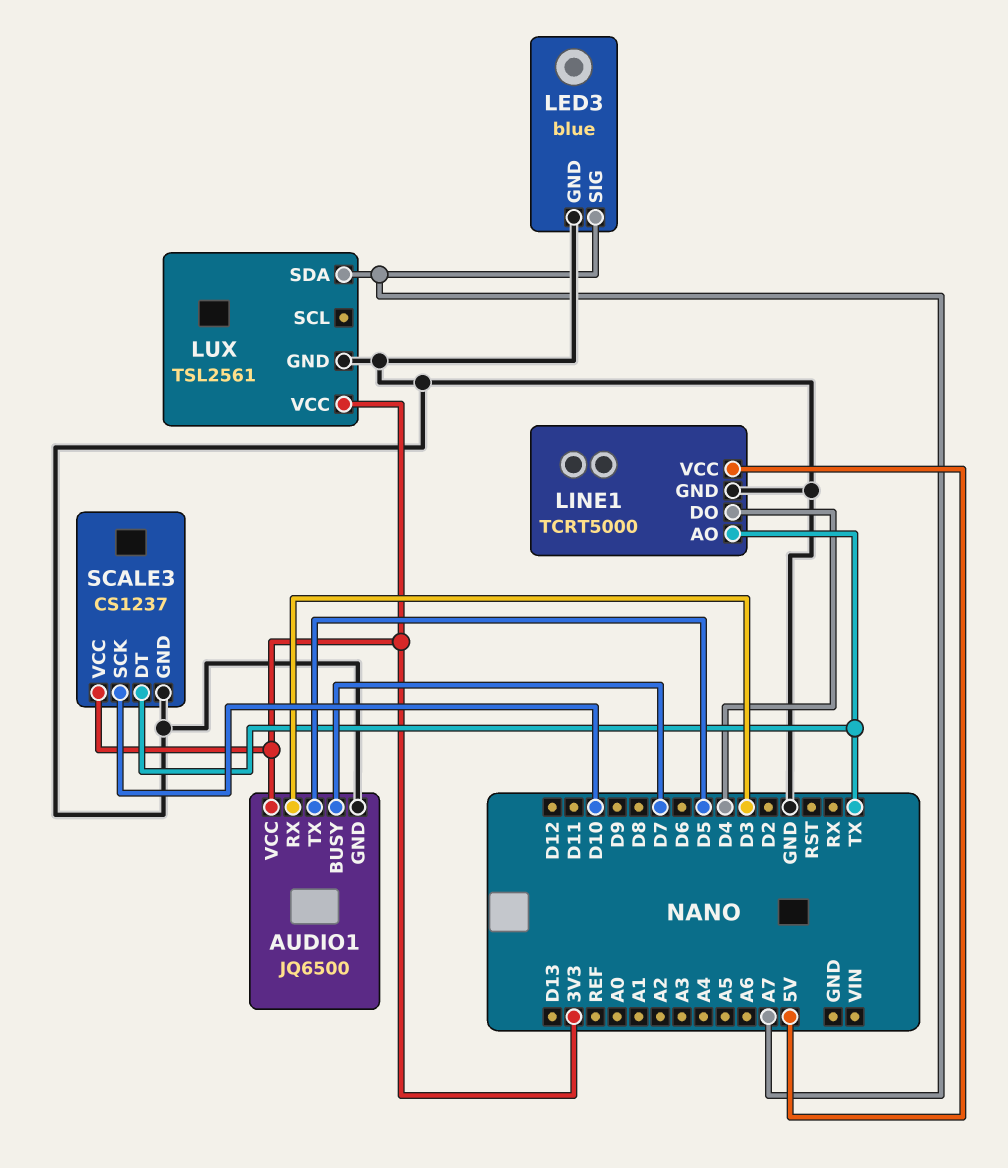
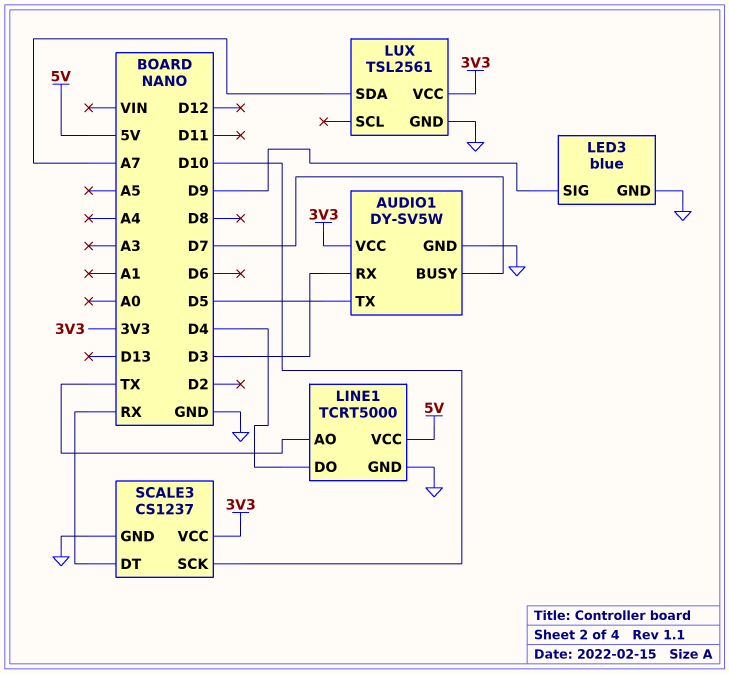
AUDIO1: JQ6500 -> DY-SV5W
LED3 pin SIG: A7 -> D9
SCALE3 pin DT: TX -> RX

